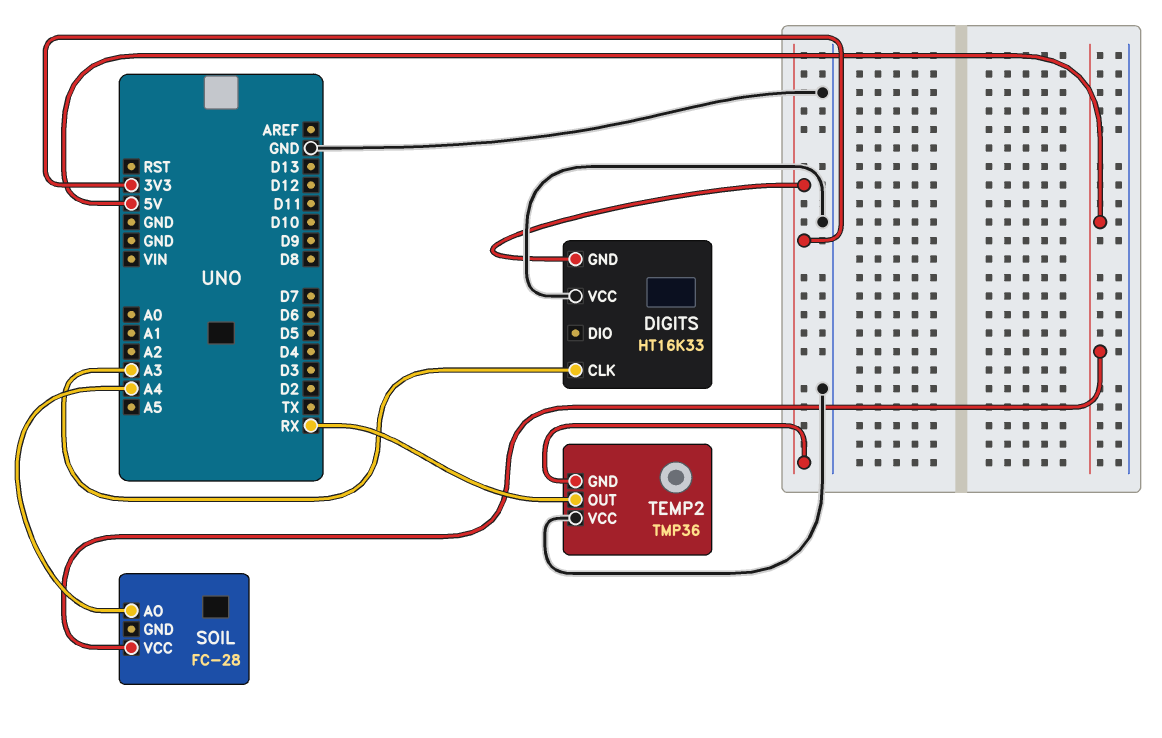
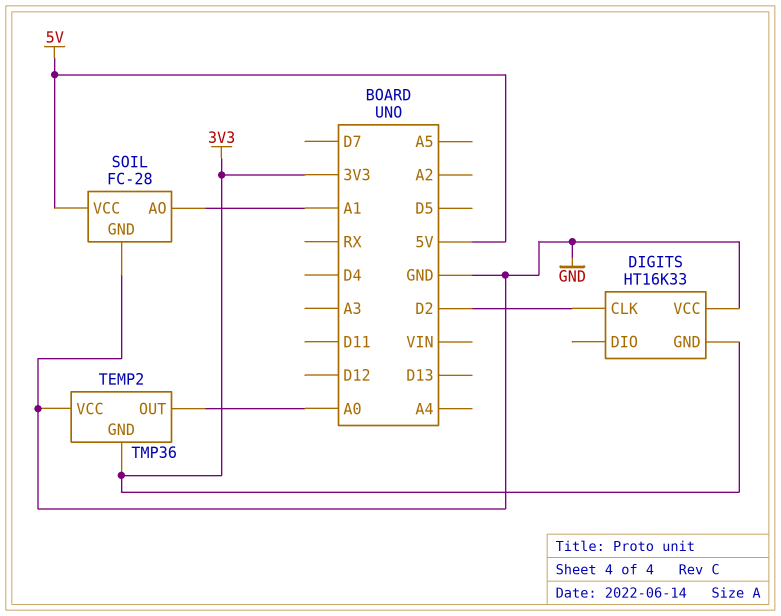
DIGITS pin CLK: A3 -> D2
SOIL pin AO: A4 -> A1
SOIL pin GND: none -> GND
TEMP2 pin OUT: RX -> A0

